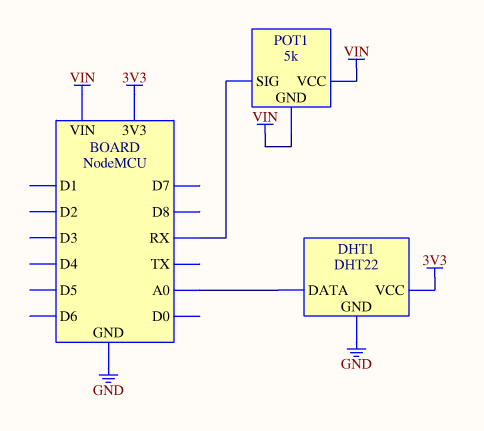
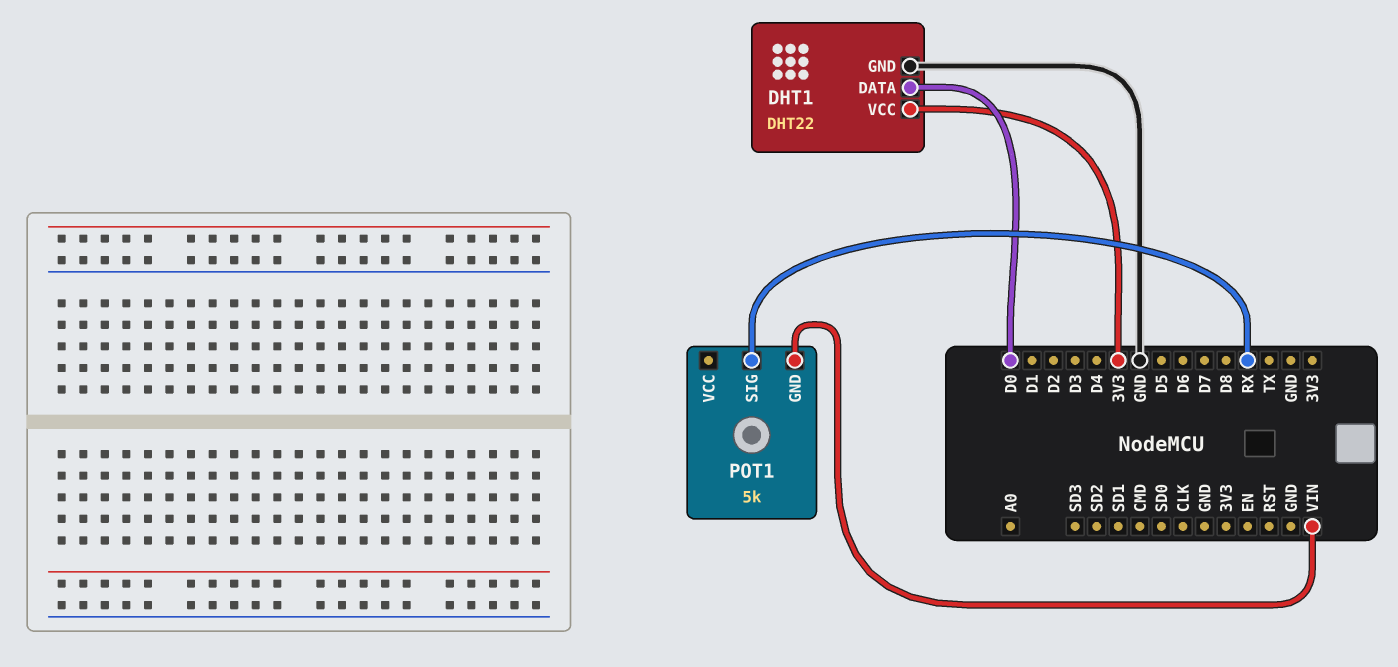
DHT1 pin DATA: A0 -> D0
POT1 pin VCC: VIN -> none

